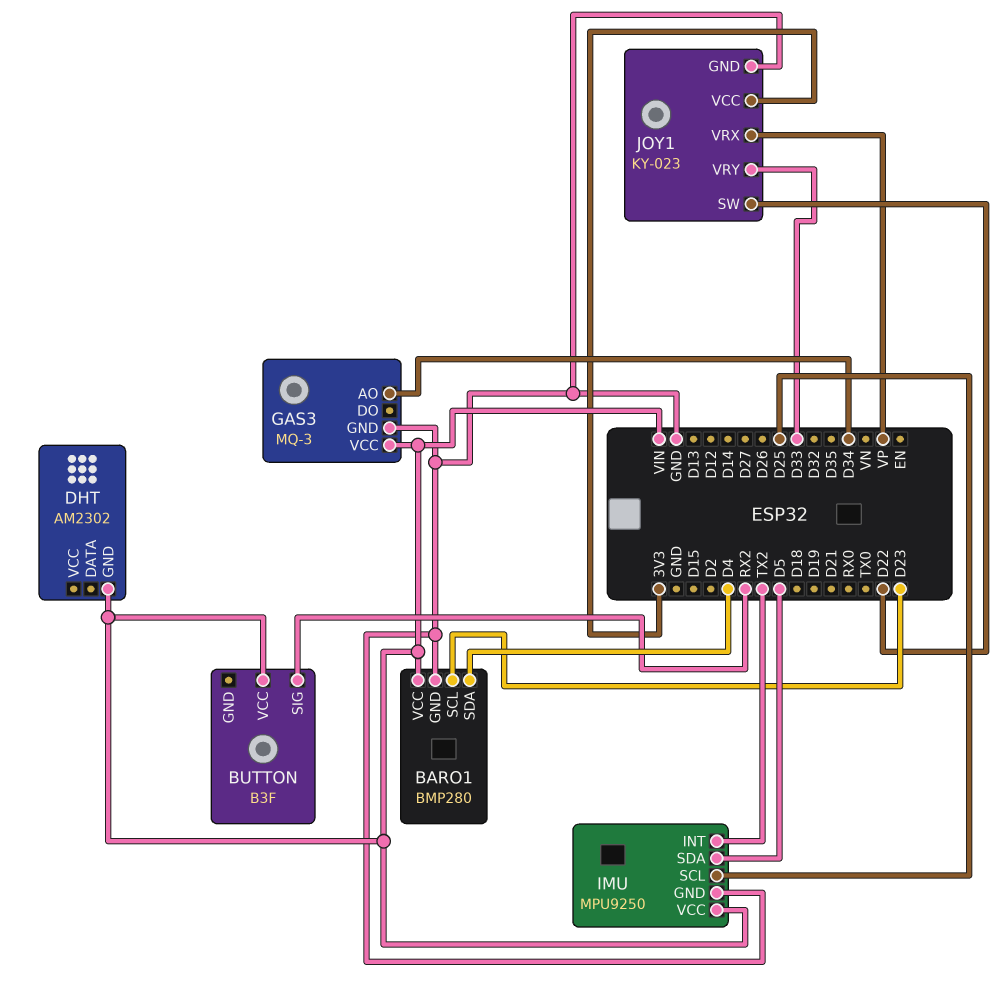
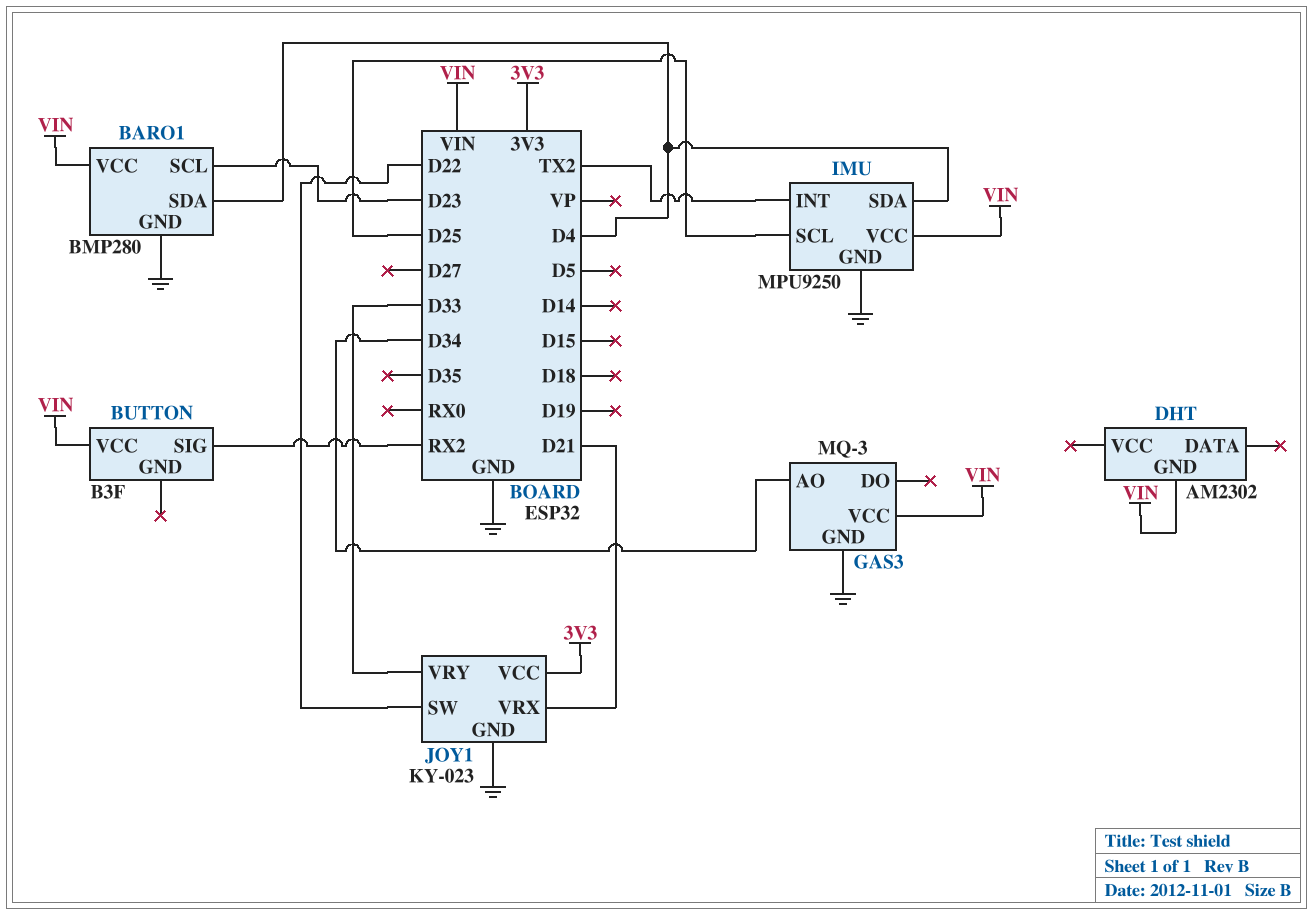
IMU pin SDA: D5 -> D4
JOY1 pin VRX: VP -> D21

